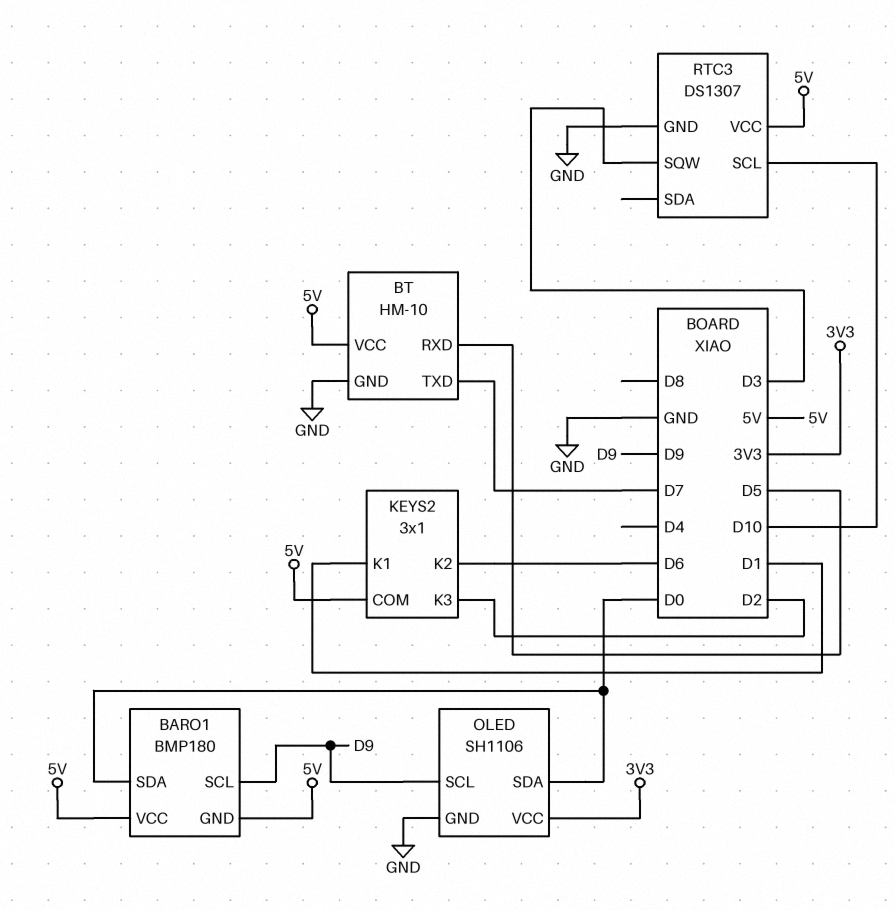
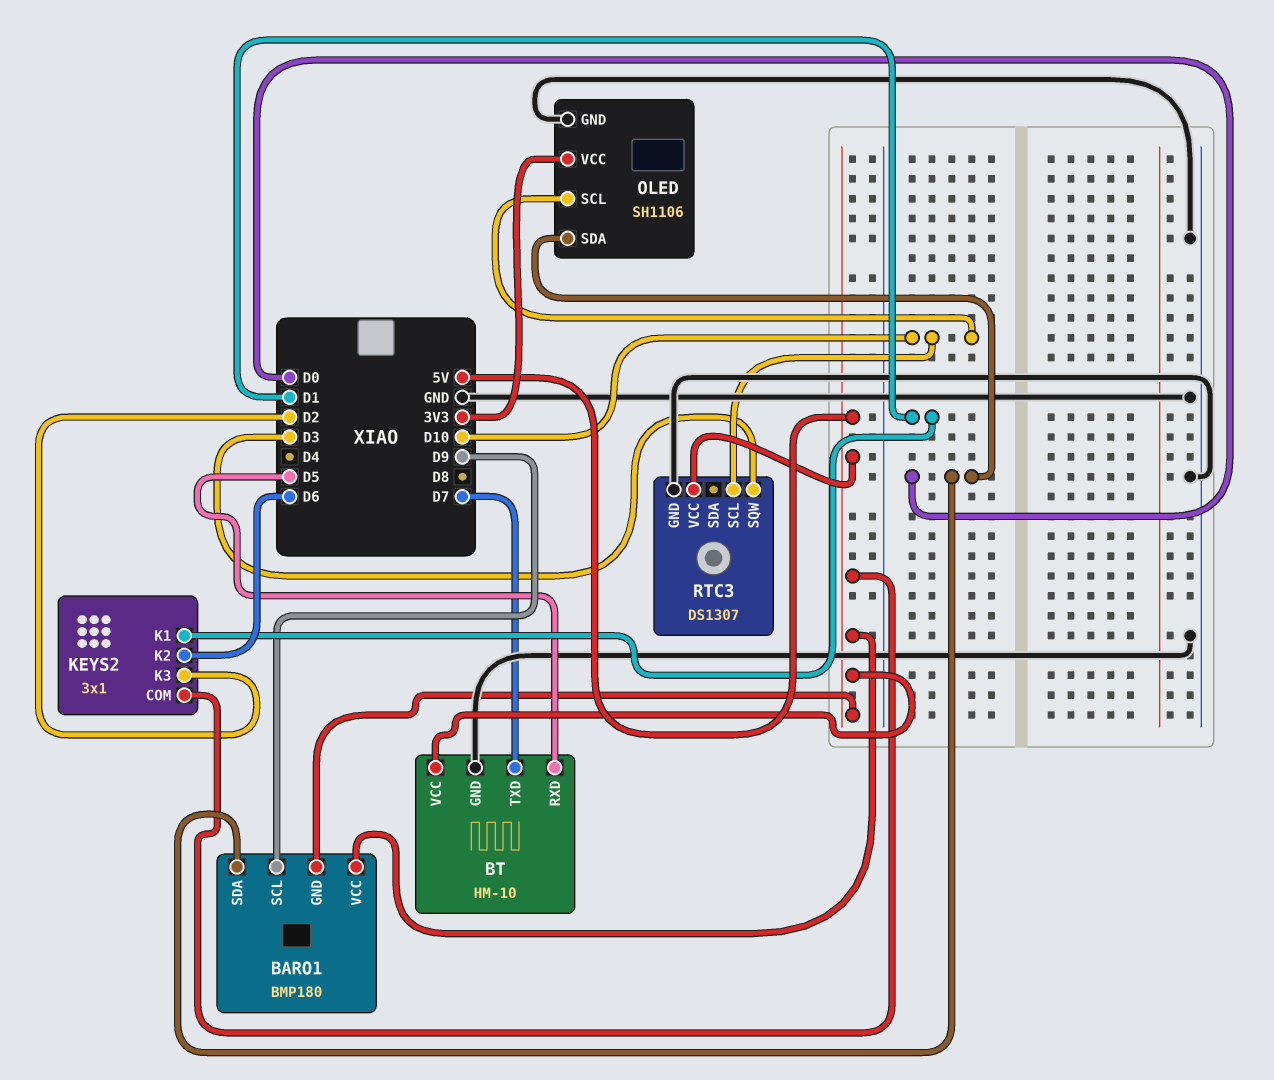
OLED pin SCL: D9 -> D10

